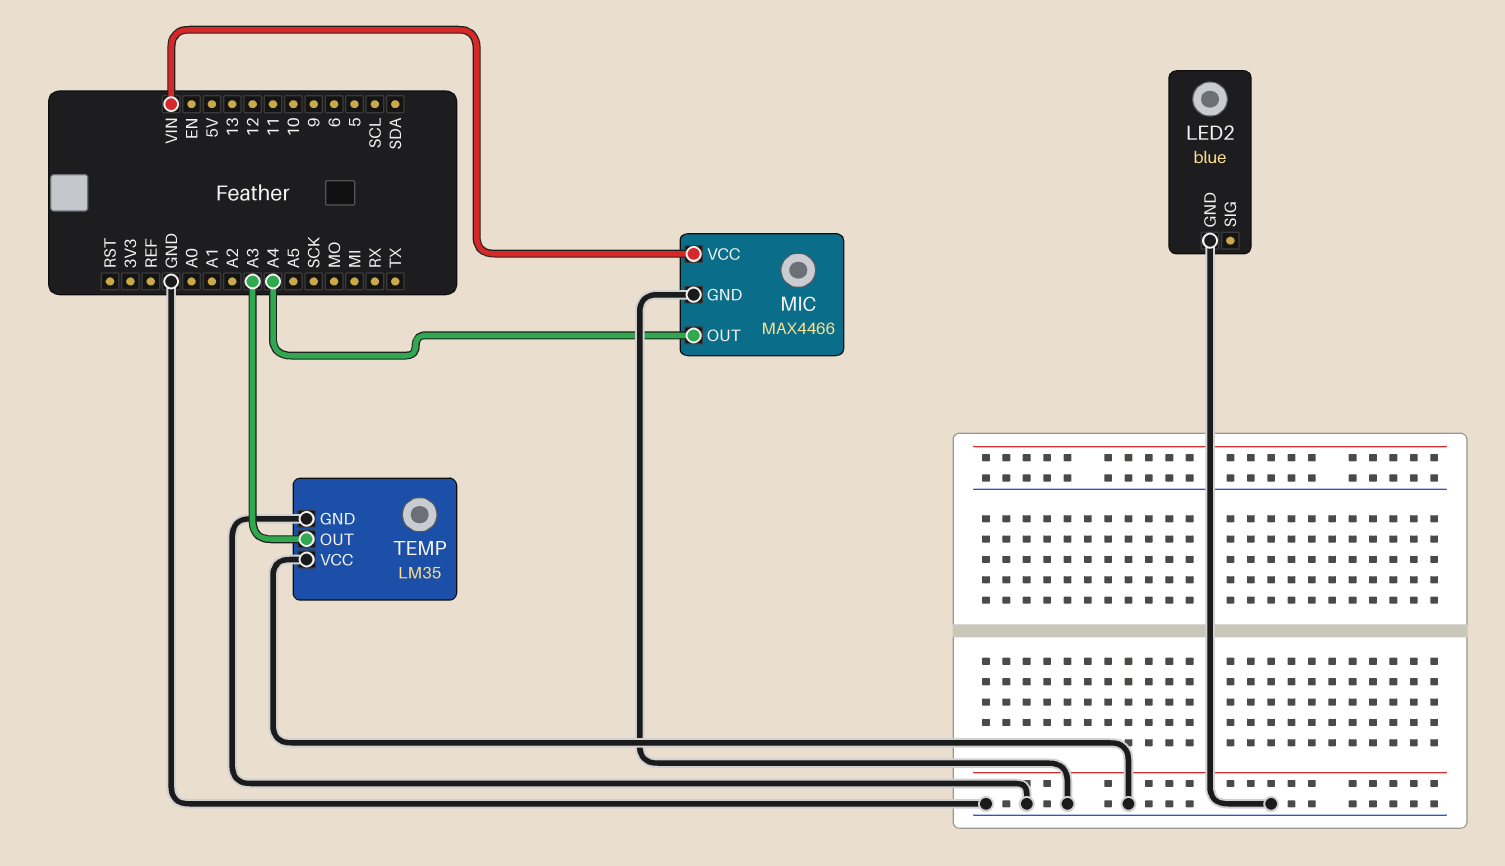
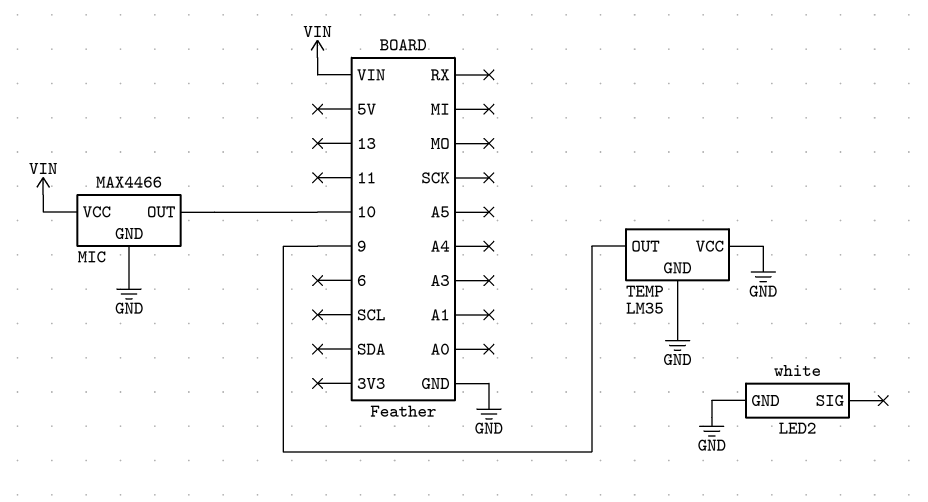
LED2: blue -> white
MIC pin OUT: A4 -> 10
TEMP pin OUT: A3 -> 9

